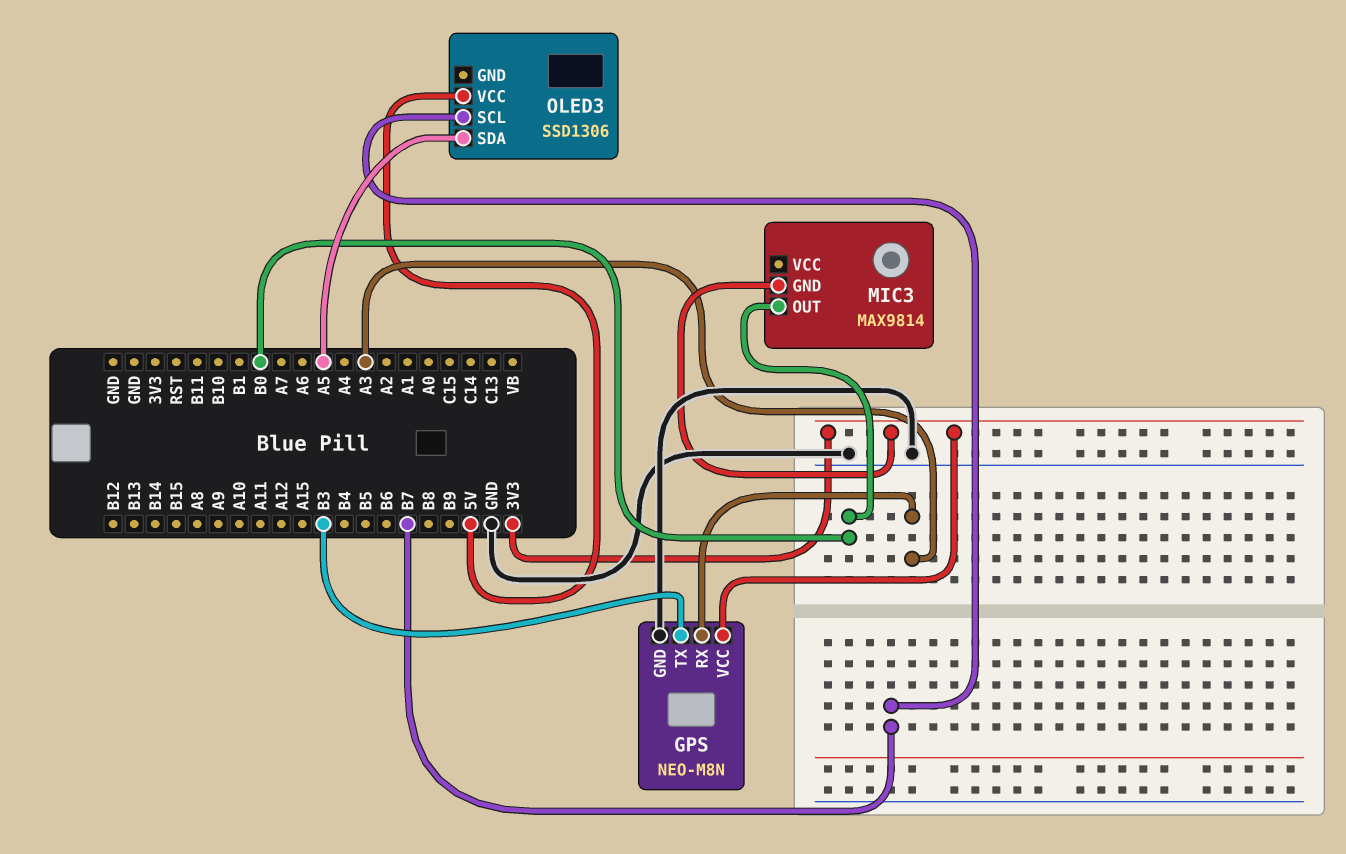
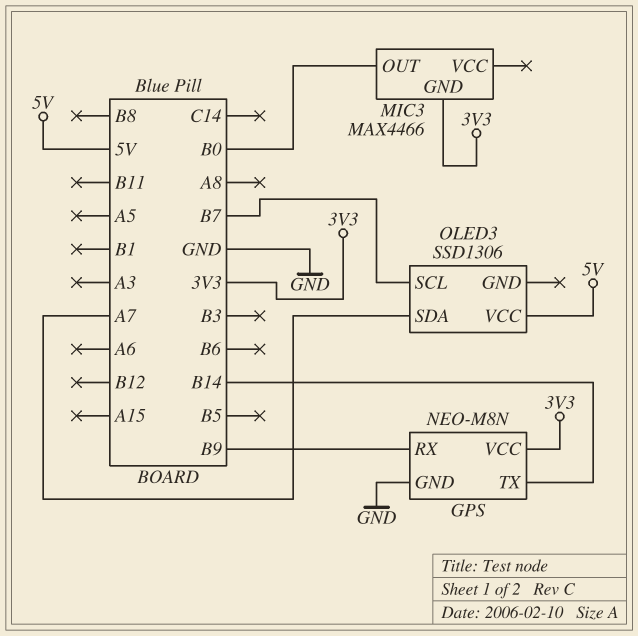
GPS pin RX: A3 -> B9
GPS pin TX: B3 -> B14
MIC3: MAX9814 -> MAX4466
OLED3 pin SDA: A5 -> A7

